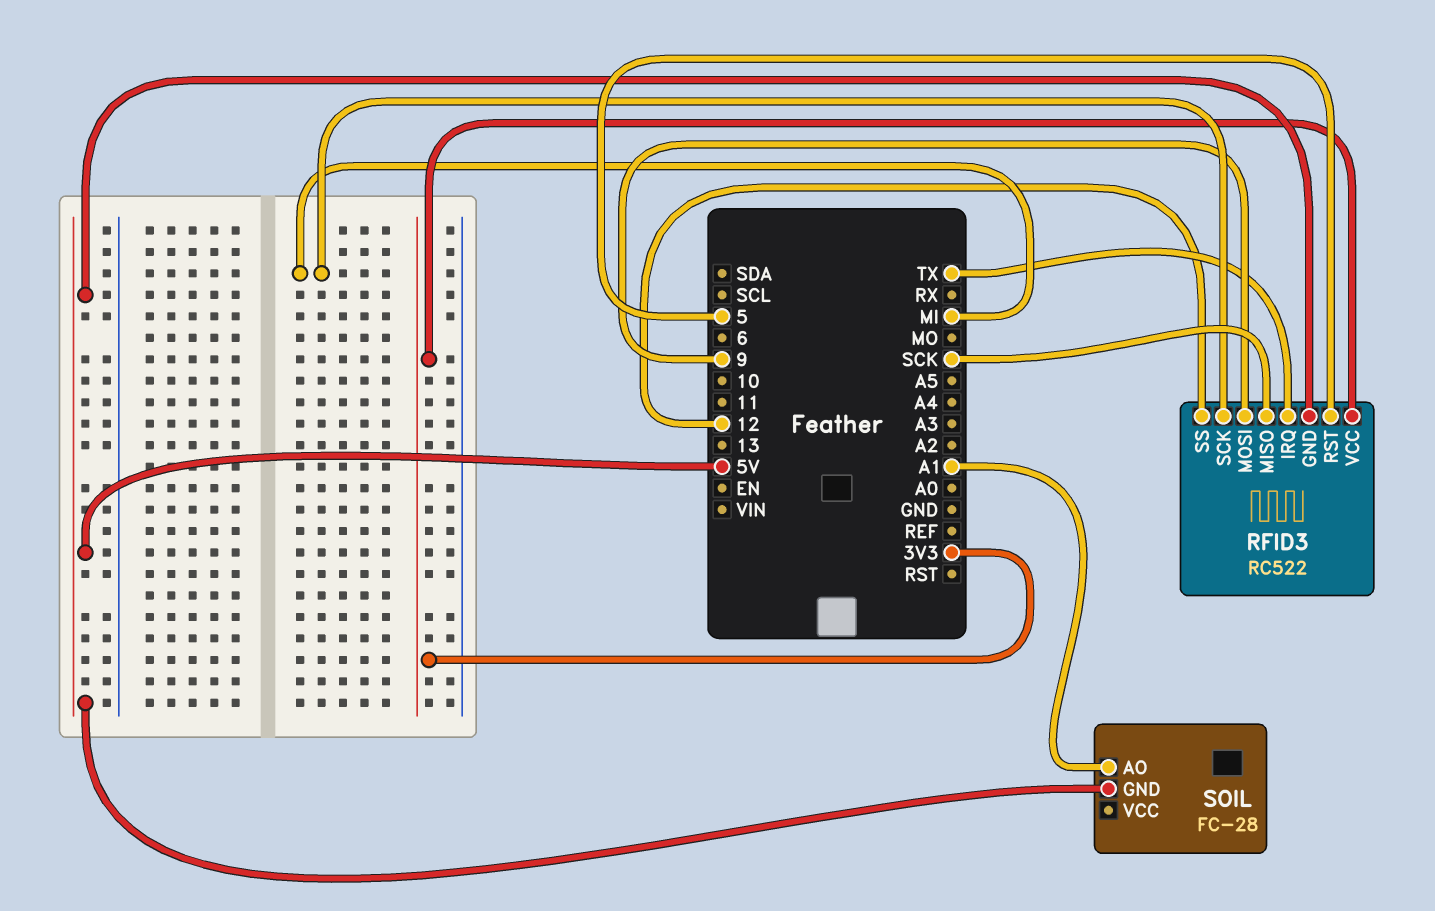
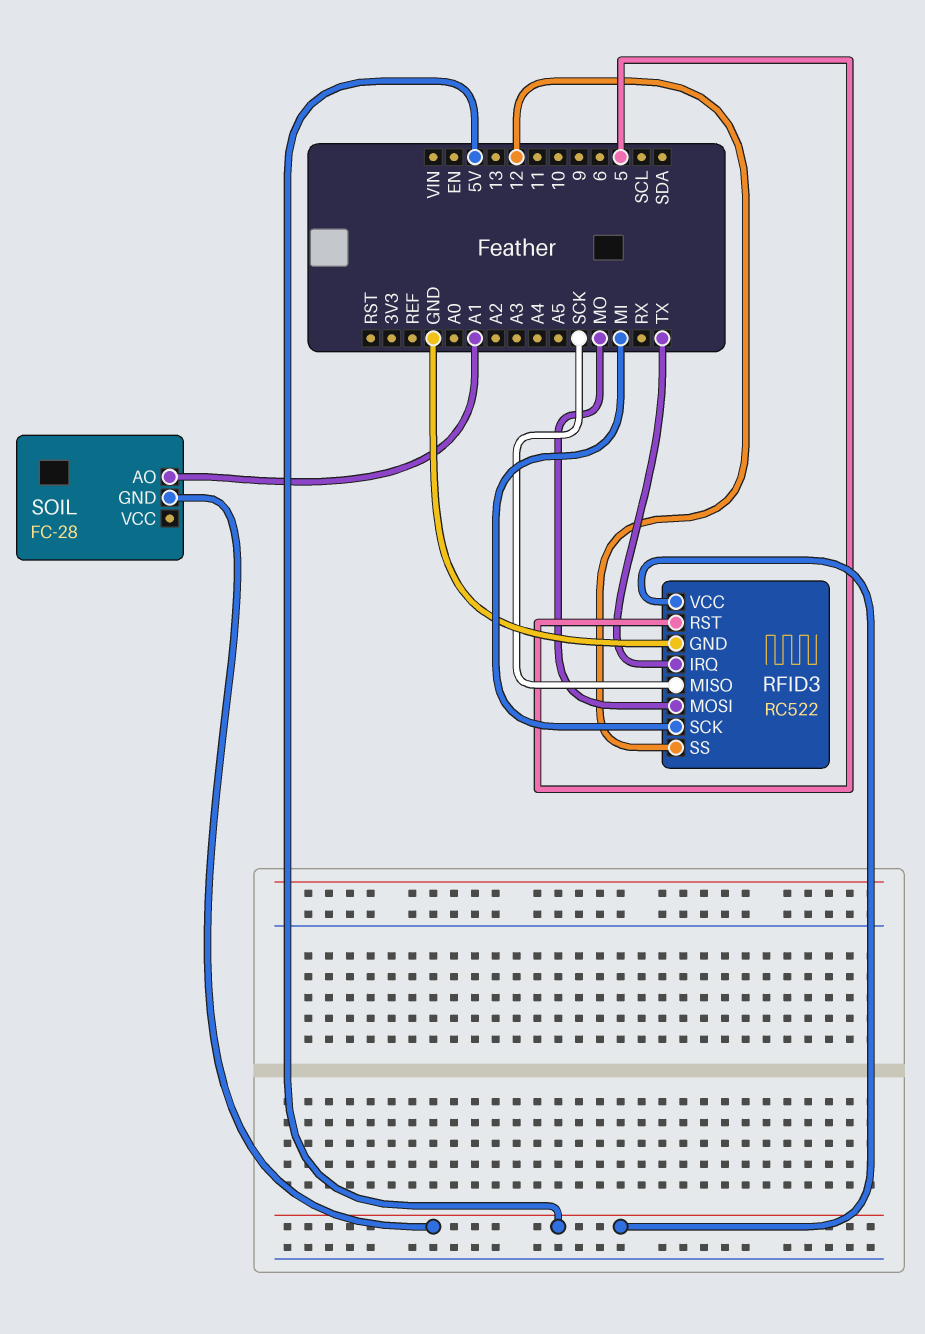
RFID3 pin GND: 5V -> GND
RFID3 pin MOSI: 9 -> MO
RFID3 pin VCC: 3V3 -> 5V

